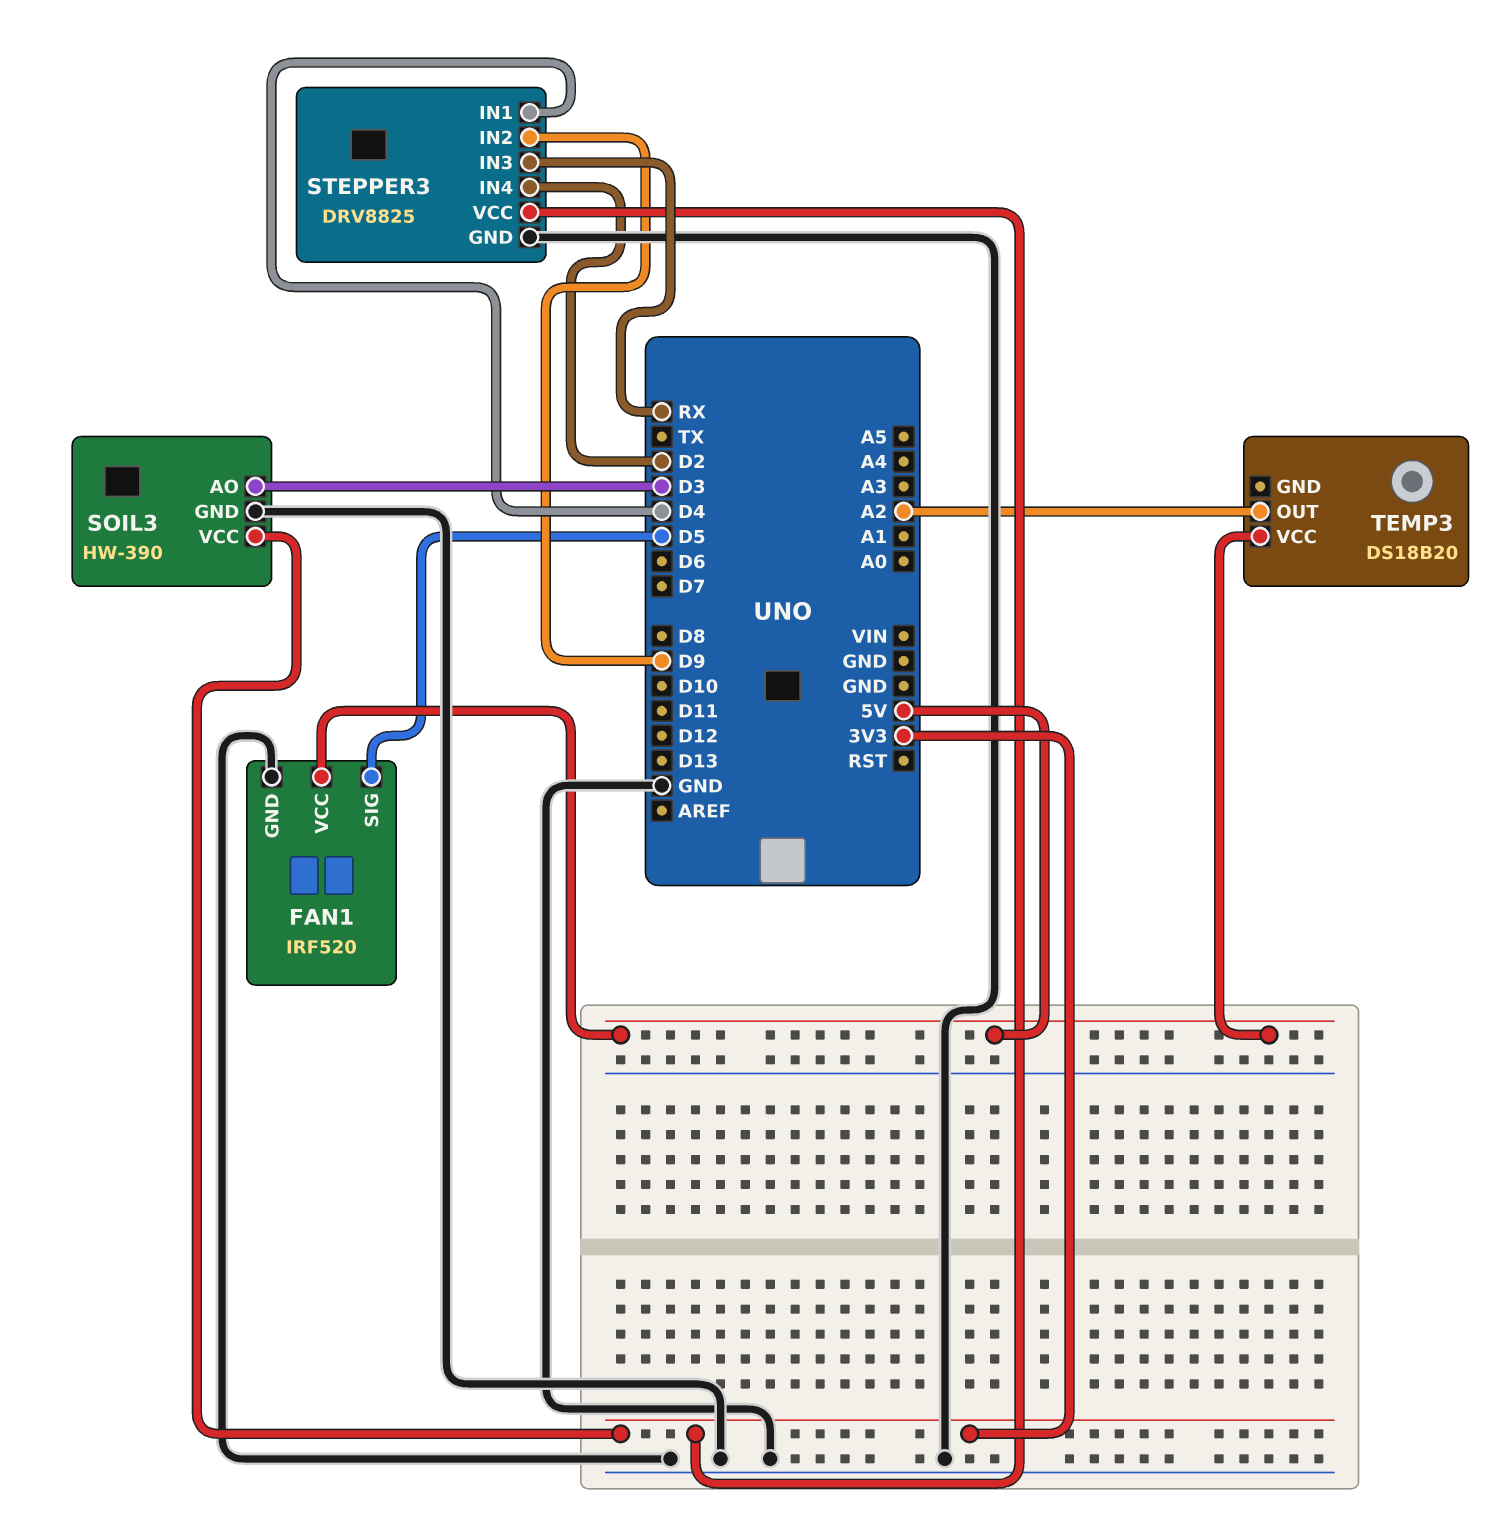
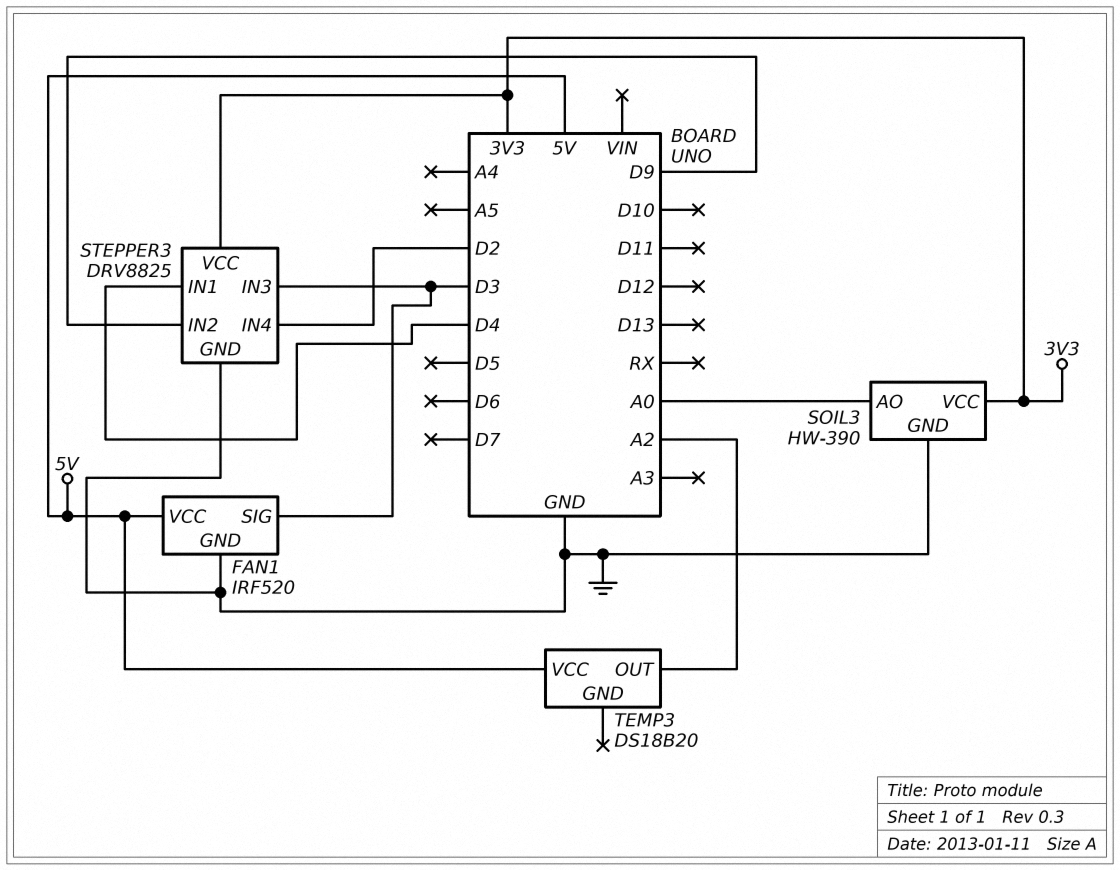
FAN1 pin SIG: D5 -> D3
SOIL3 pin AO: D3 -> A0
STEPPER3 pin IN3: RX -> D3

